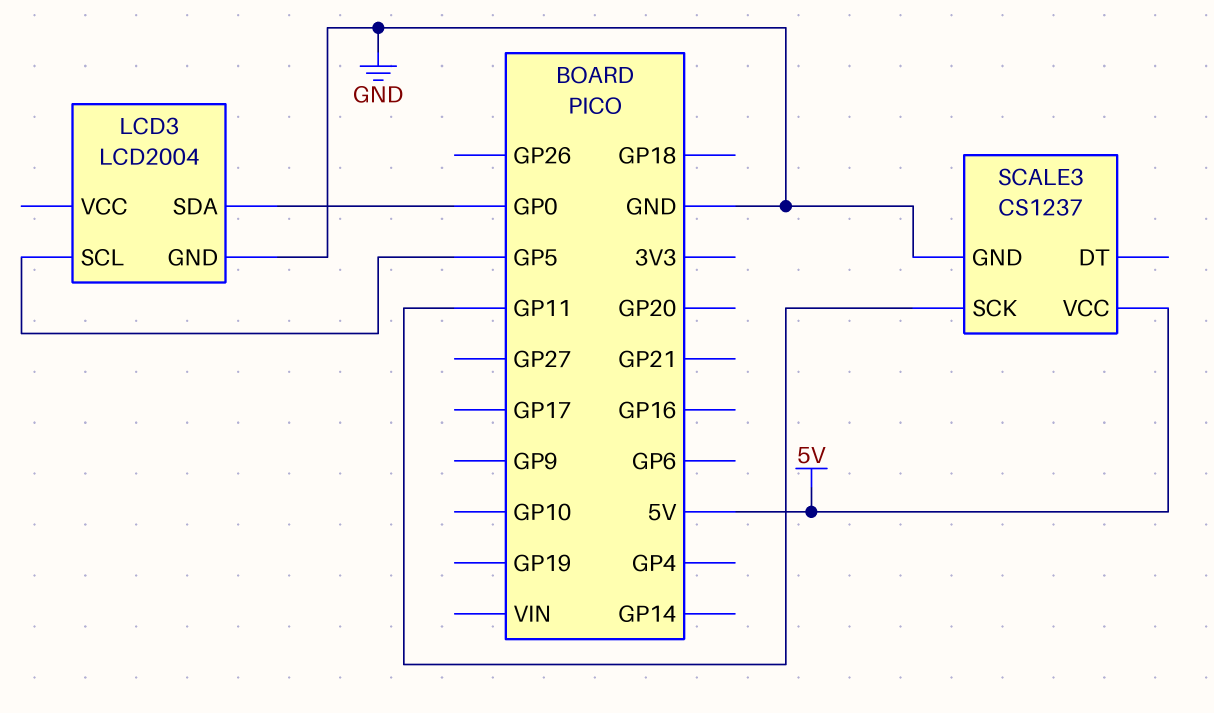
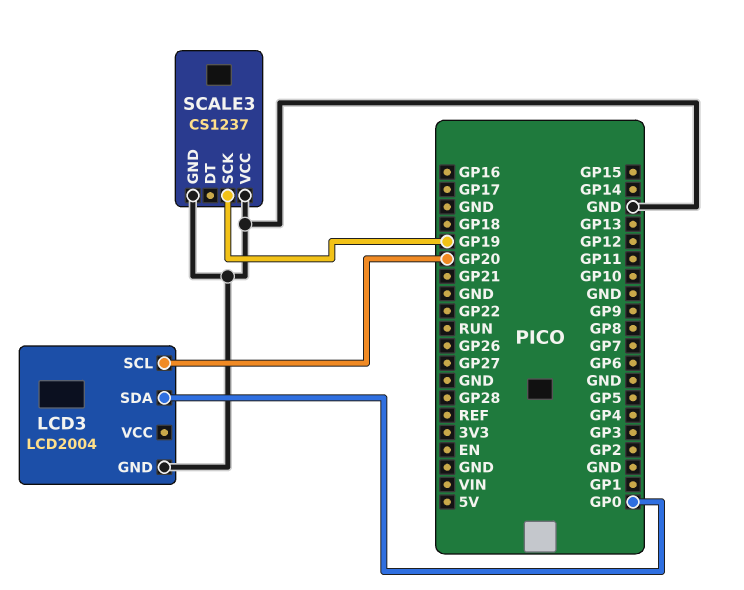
LCD3 pin SCL: GP5 -> GP20
SCALE3 pin SCK: GP11 -> GP19
SCALE3 pin VCC: 5V -> GND

